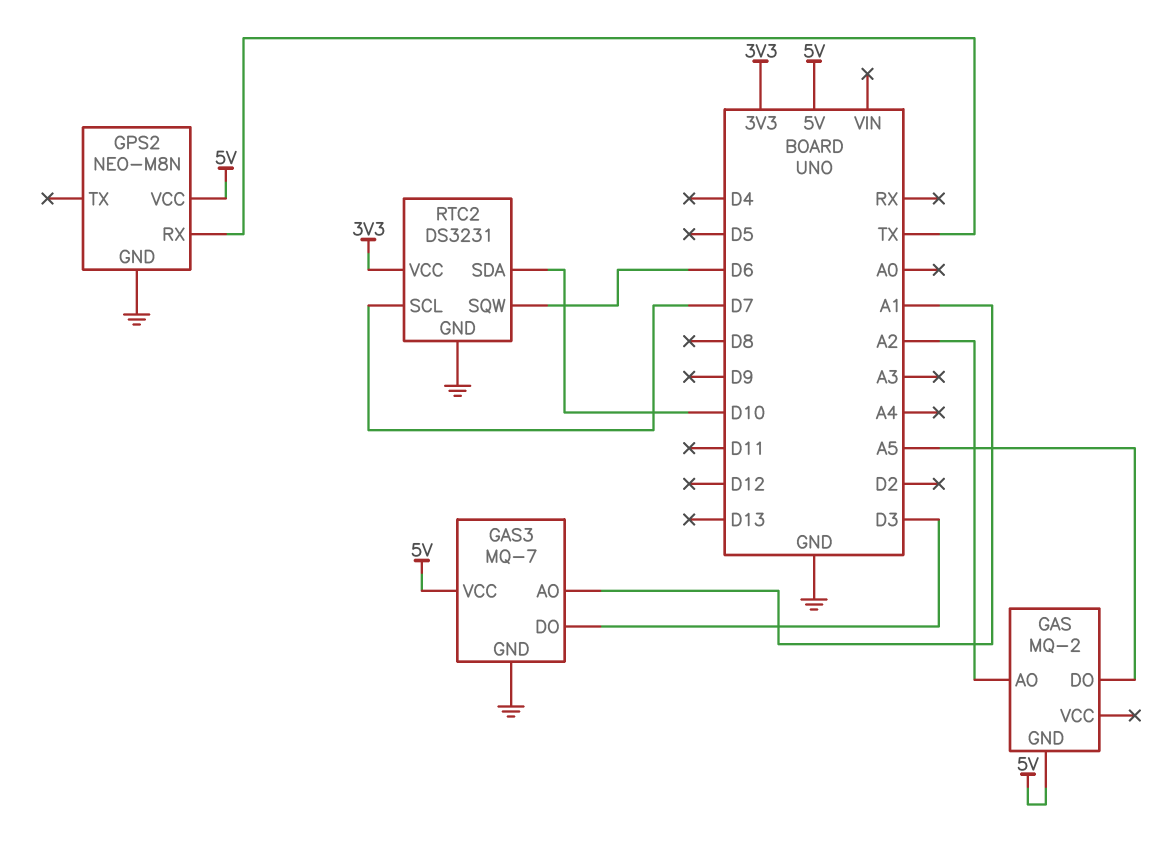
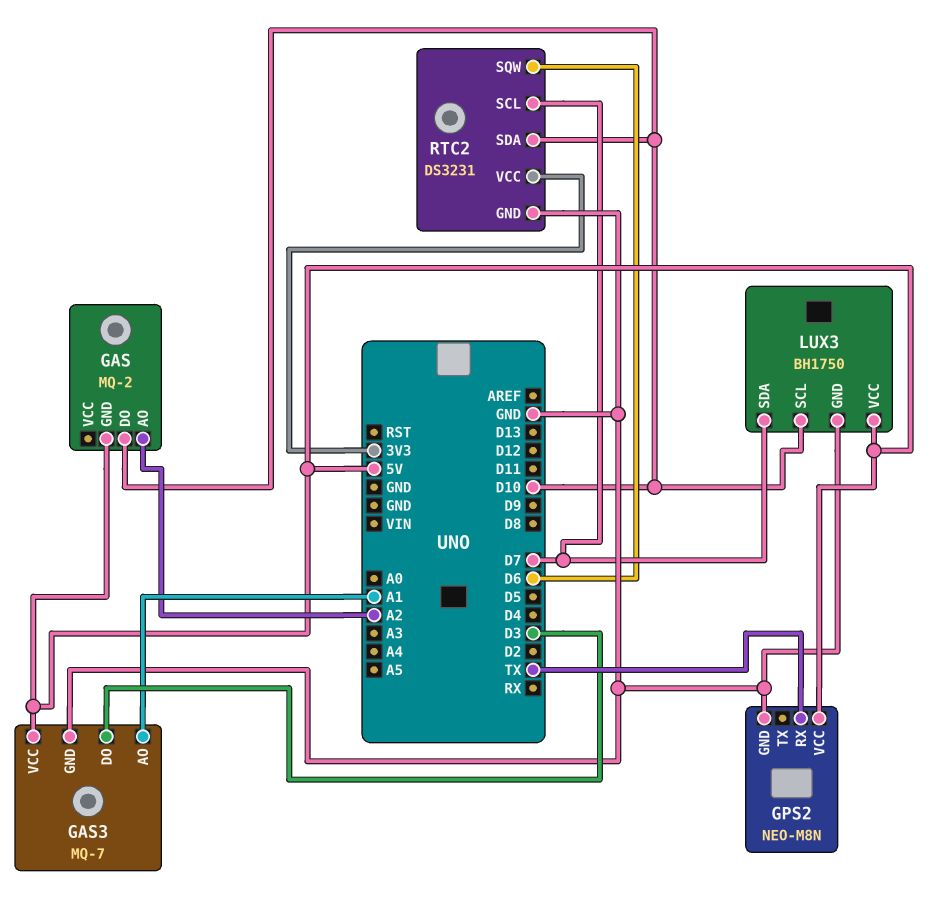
GAS pin DO: A5 -> D10
LUX3: none -> BH1750
LUX3 pin GND: none -> GND
LUX3 pin SCL: none -> D10
LUX3 pin SDA: none -> D7
LUX3 pin VCC: none -> 5V

